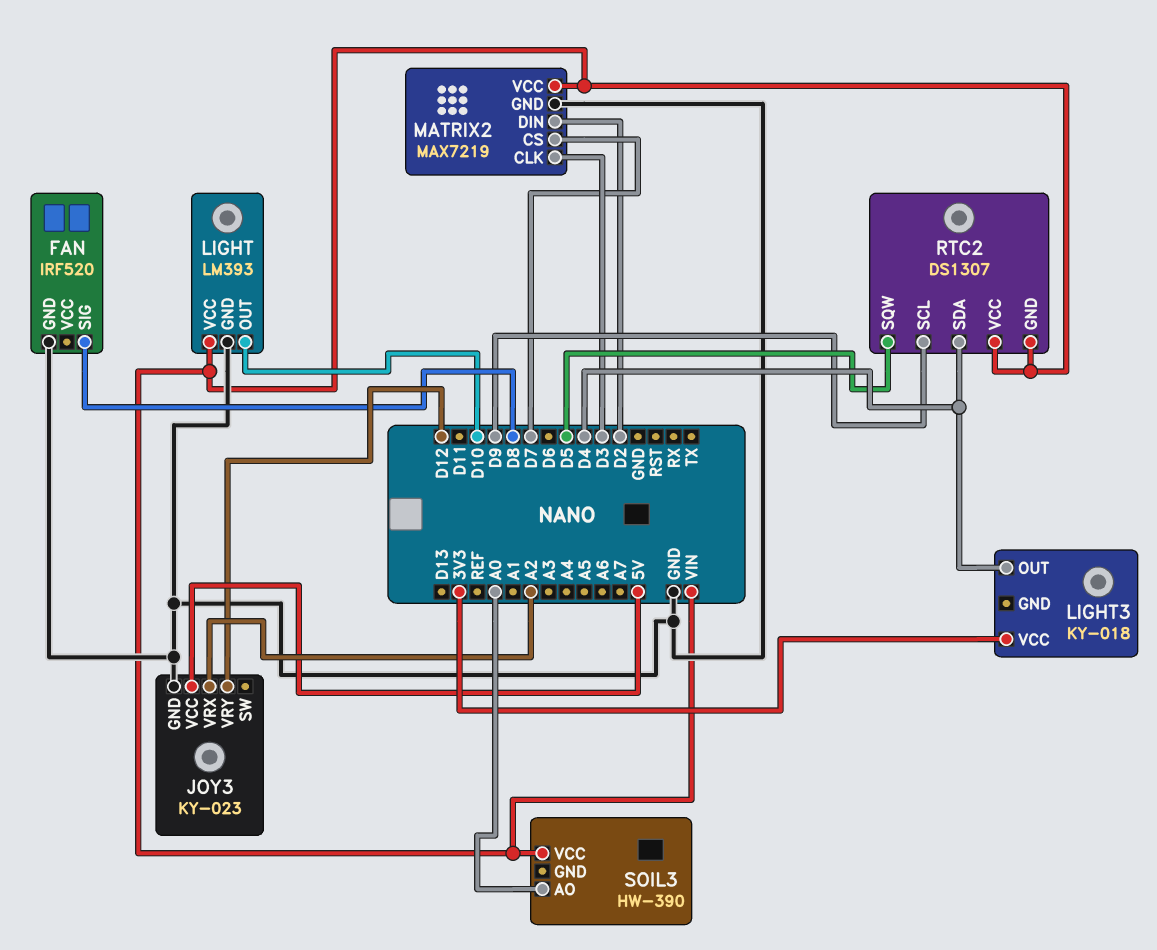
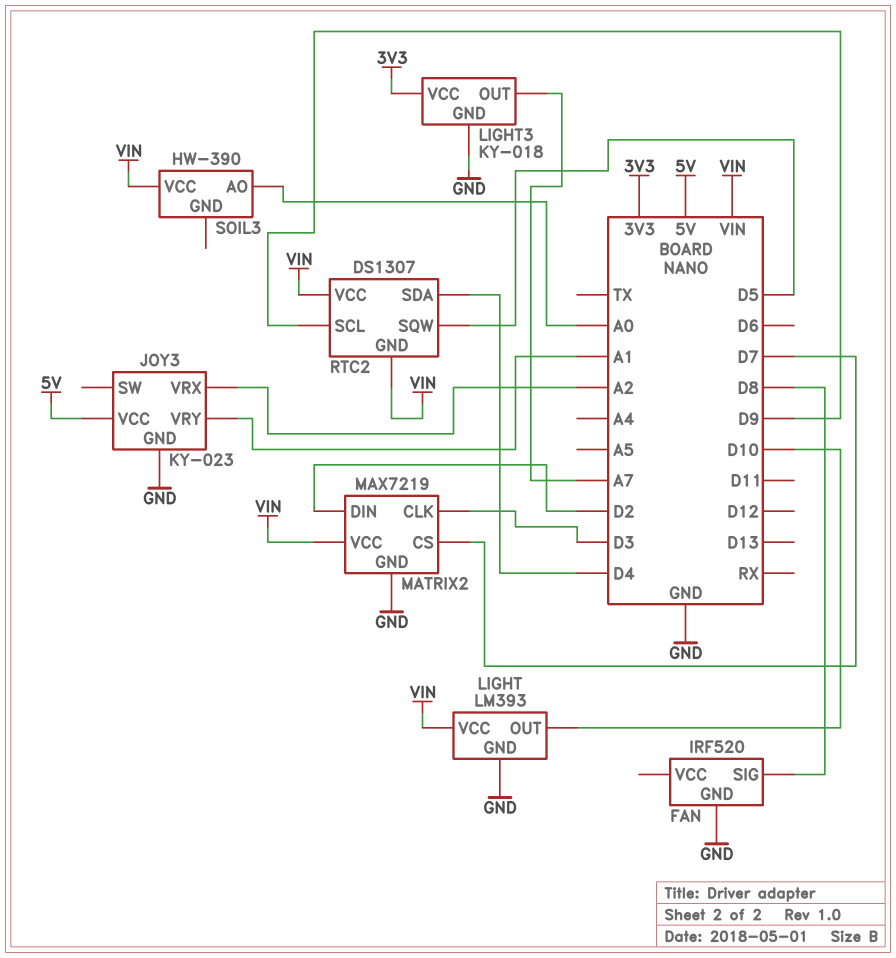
JOY3 pin VRY: D12 -> A1
LIGHT3 pin GND: none -> GND
LIGHT3 pin OUT: D4 -> A7

